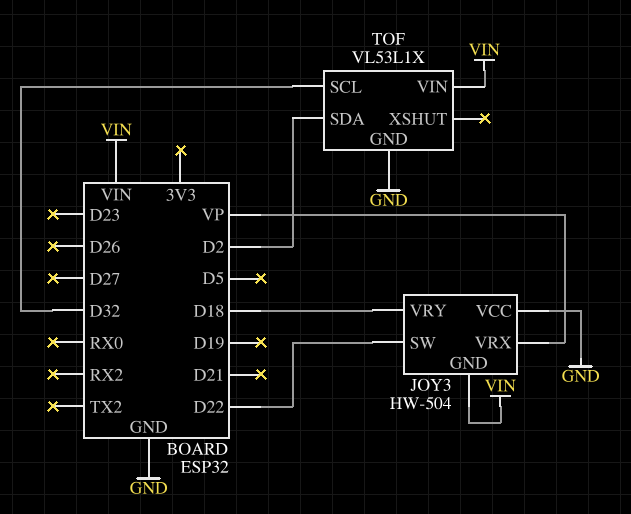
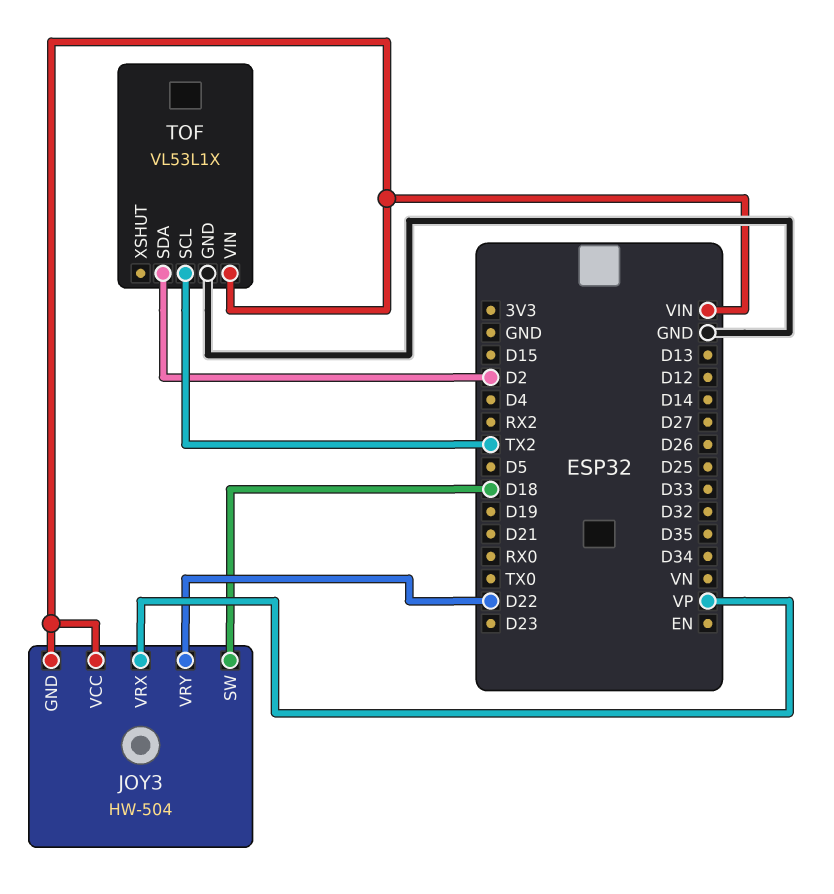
JOY3 pin SW: D22 -> D18
JOY3 pin VCC: GND -> VIN
JOY3 pin VRY: D18 -> D22
TOF pin SCL: D32 -> TX2

